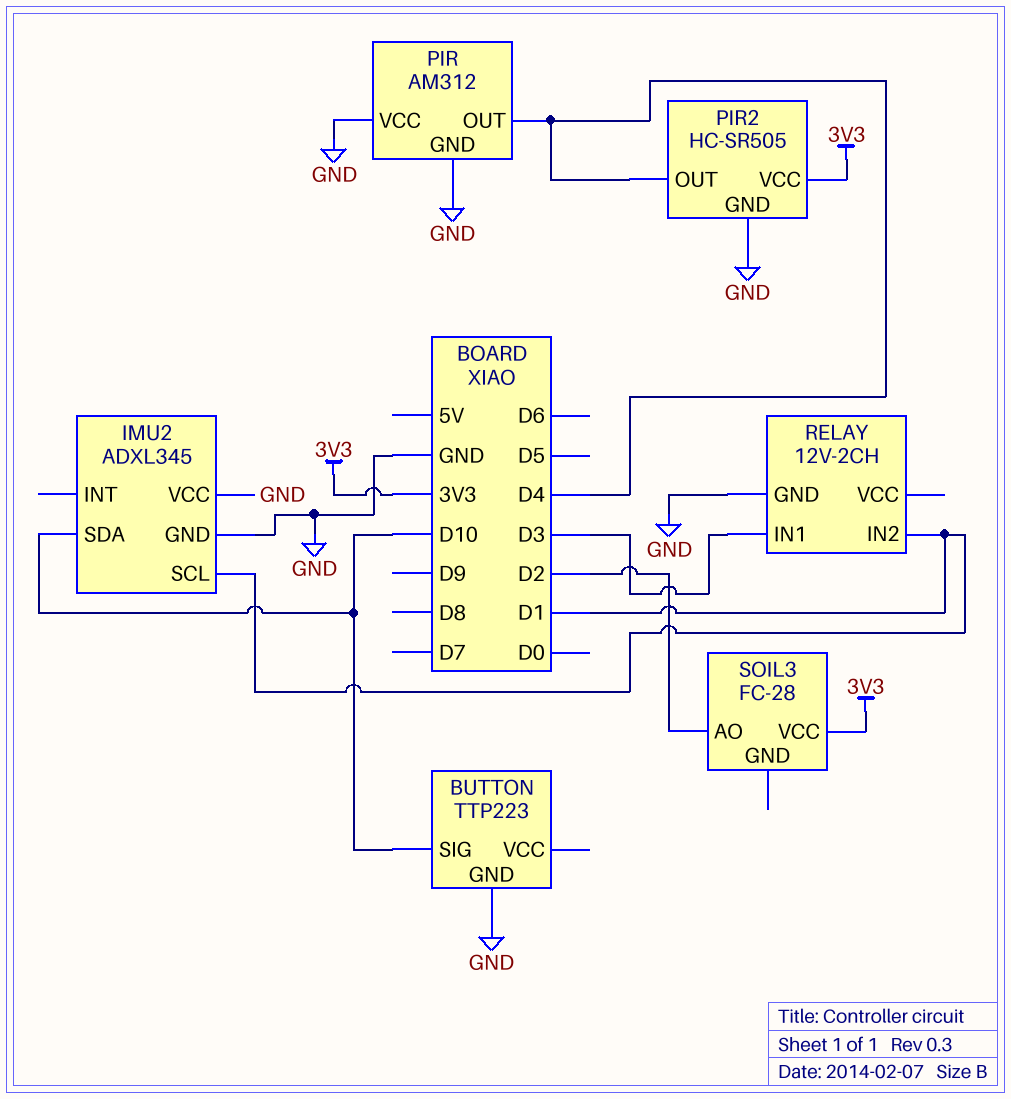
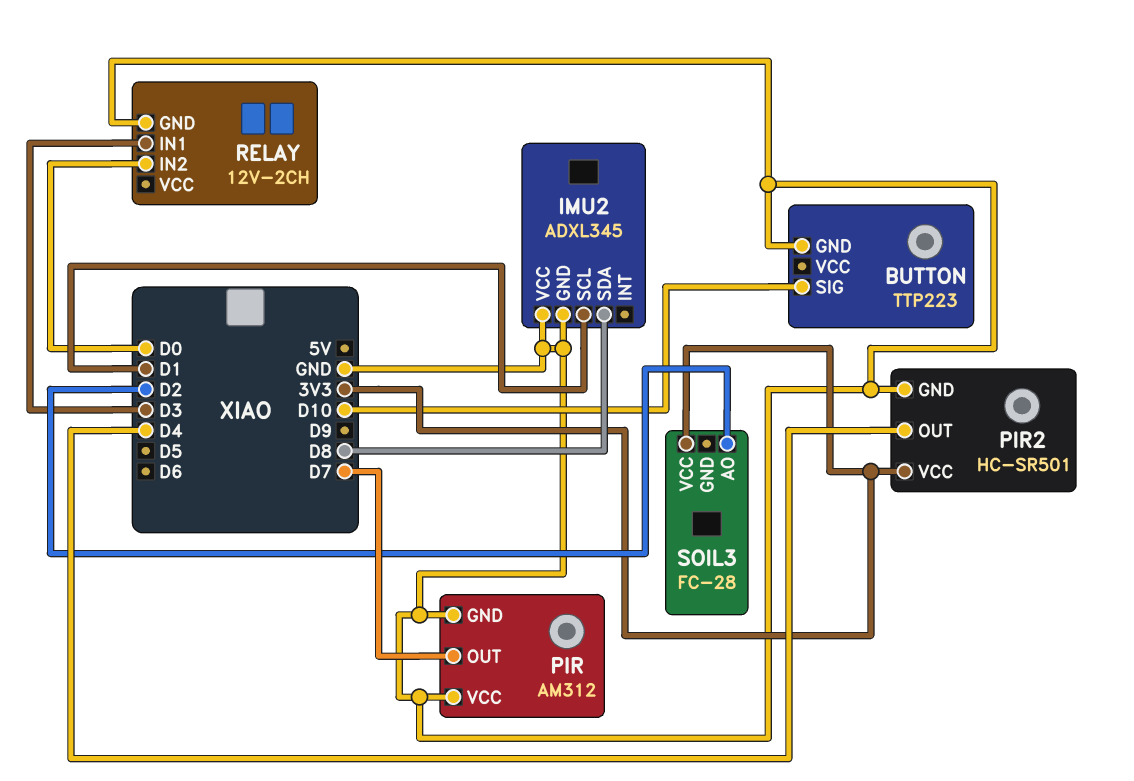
IMU2 pin SDA: D10 -> D8
PIR pin OUT: D4 -> D7
PIR2: HC-SR505 -> HC-SR501
RELAY pin IN2: D1 -> D0

